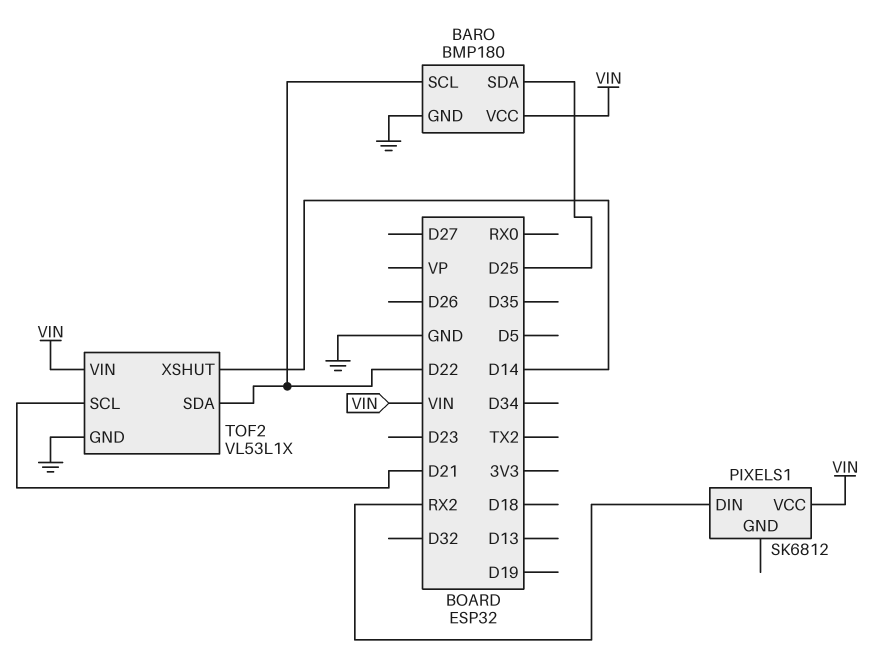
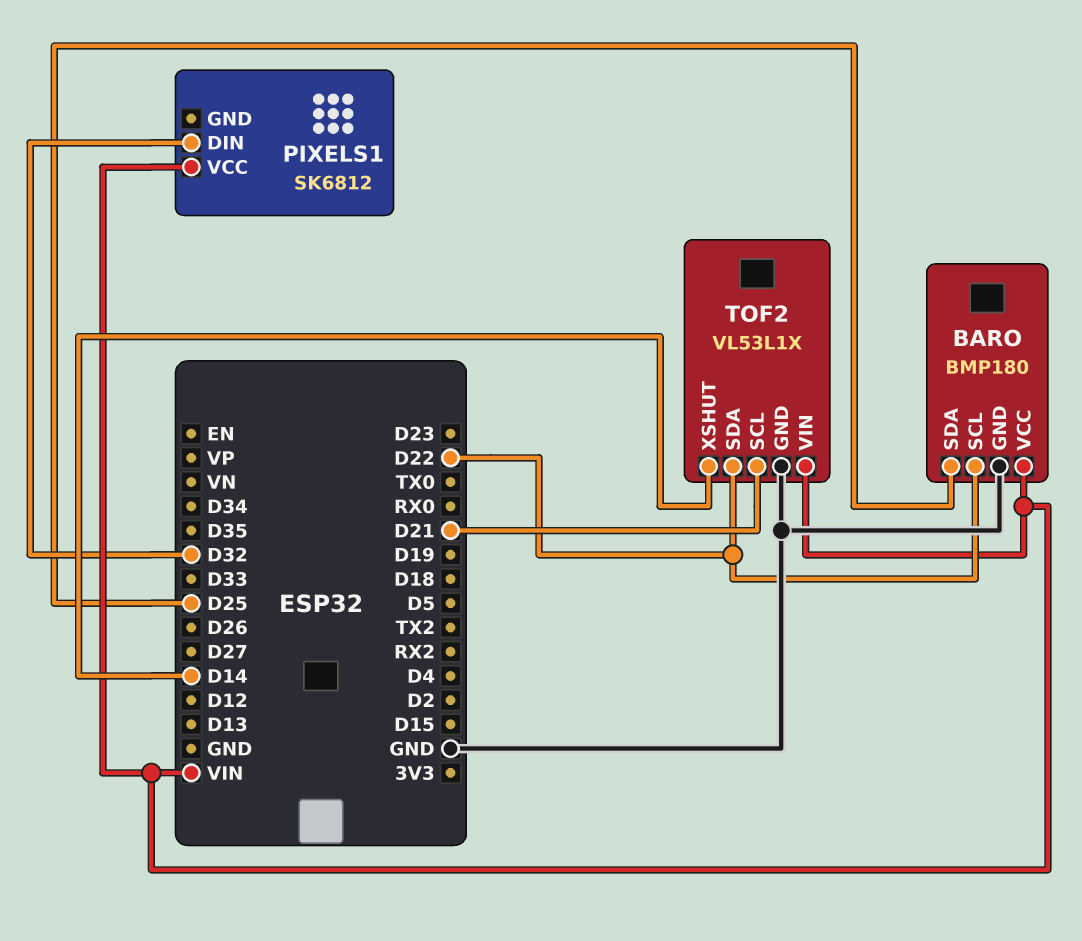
PIXELS1 pin DIN: RX2 -> D32

